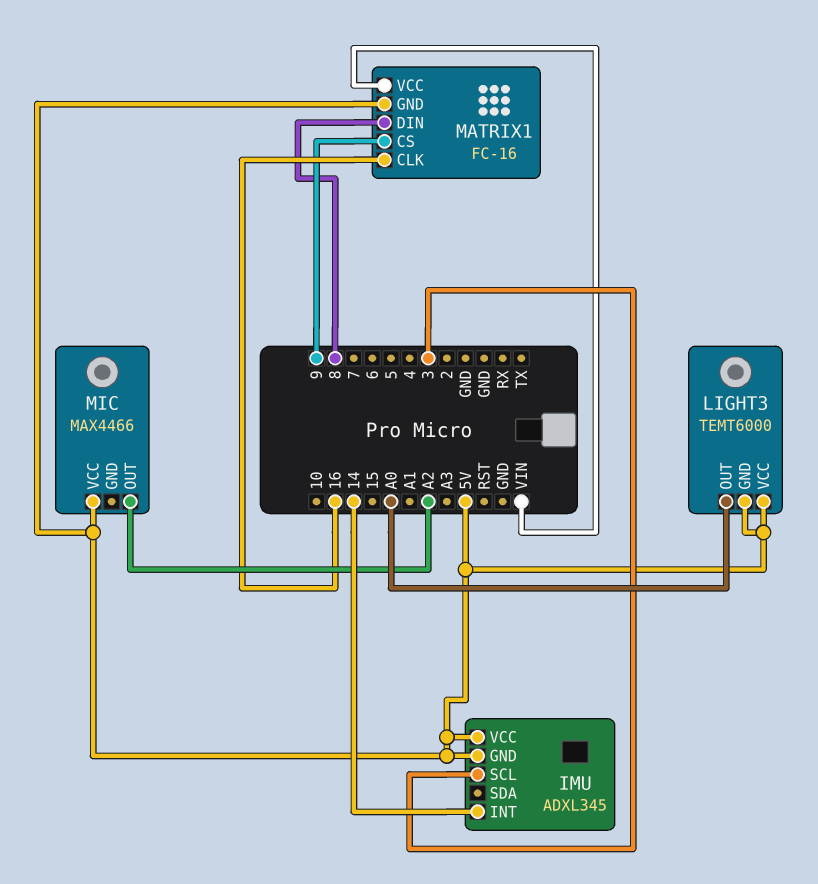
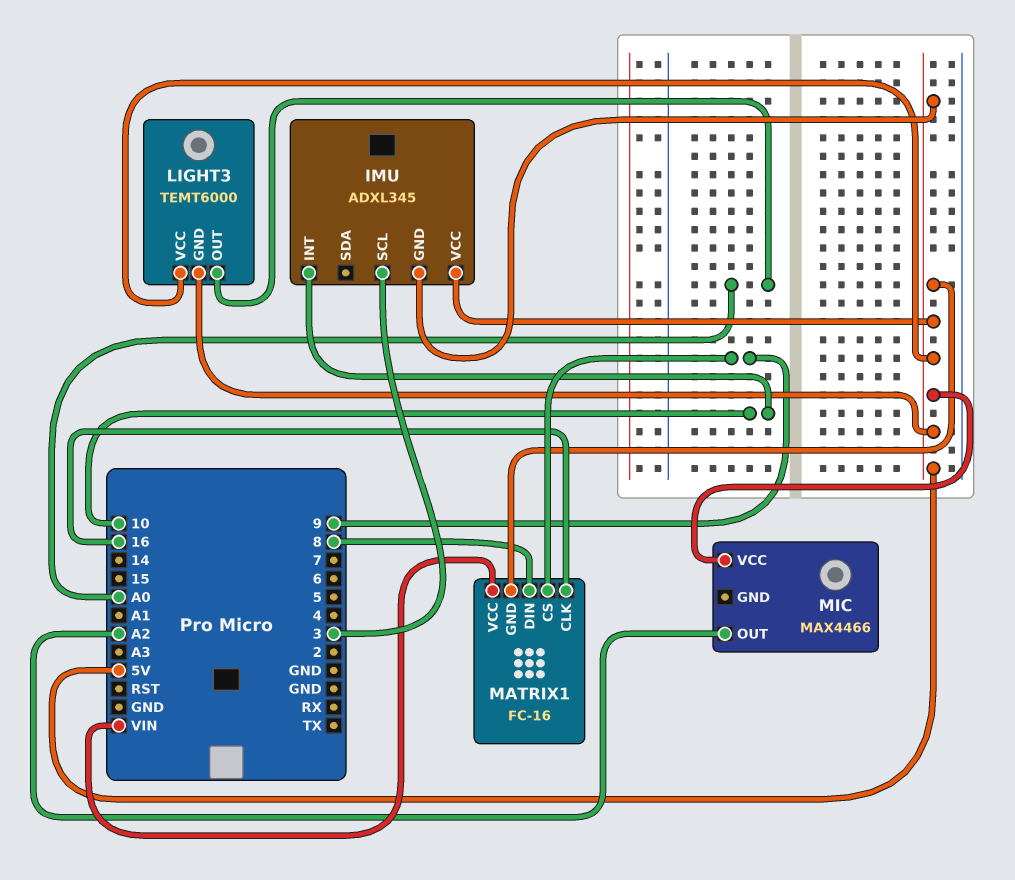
IMU pin INT: 14 -> 10

